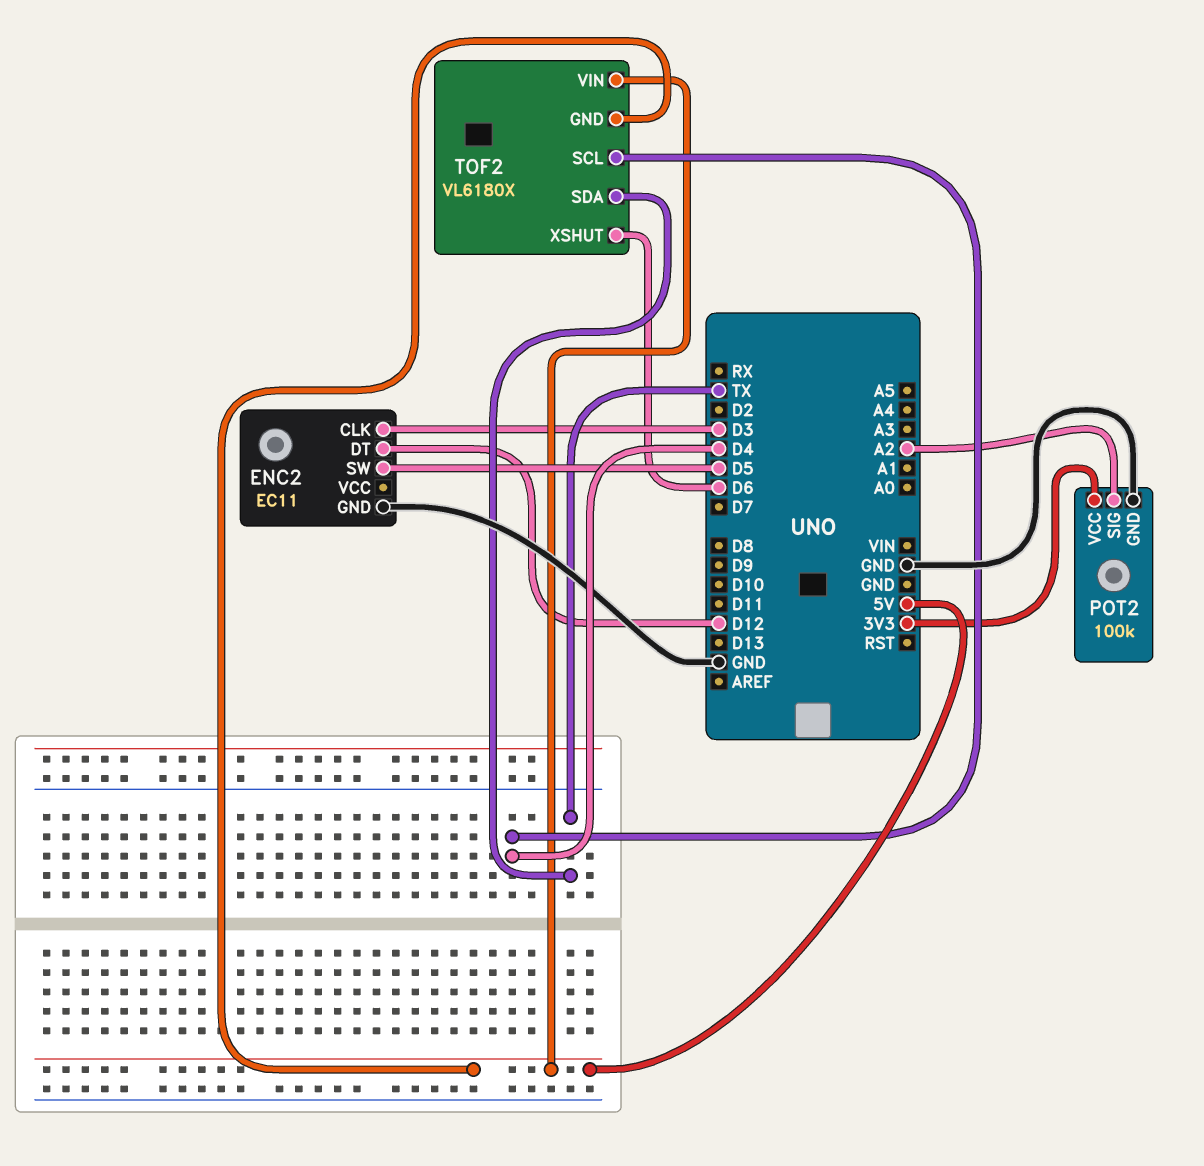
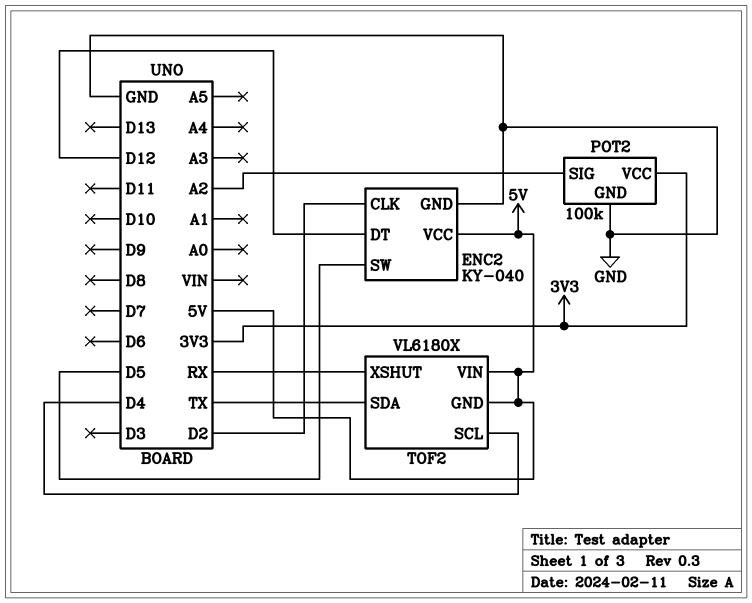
ENC2: EC11 -> KY-040
ENC2 pin CLK: D3 -> D2
ENC2 pin VCC: none -> 5V
TOF2 pin XSHUT: D6 -> RX

